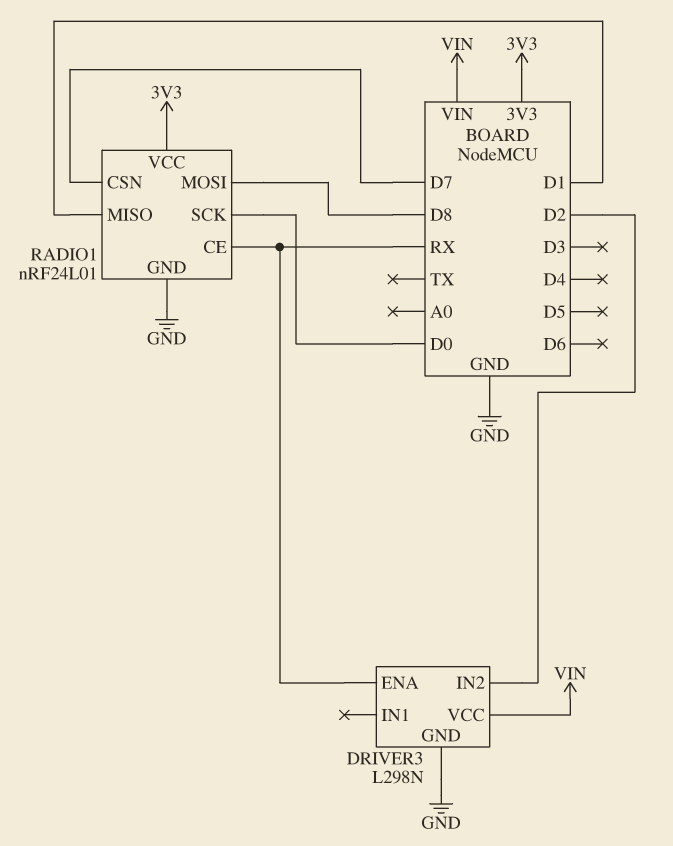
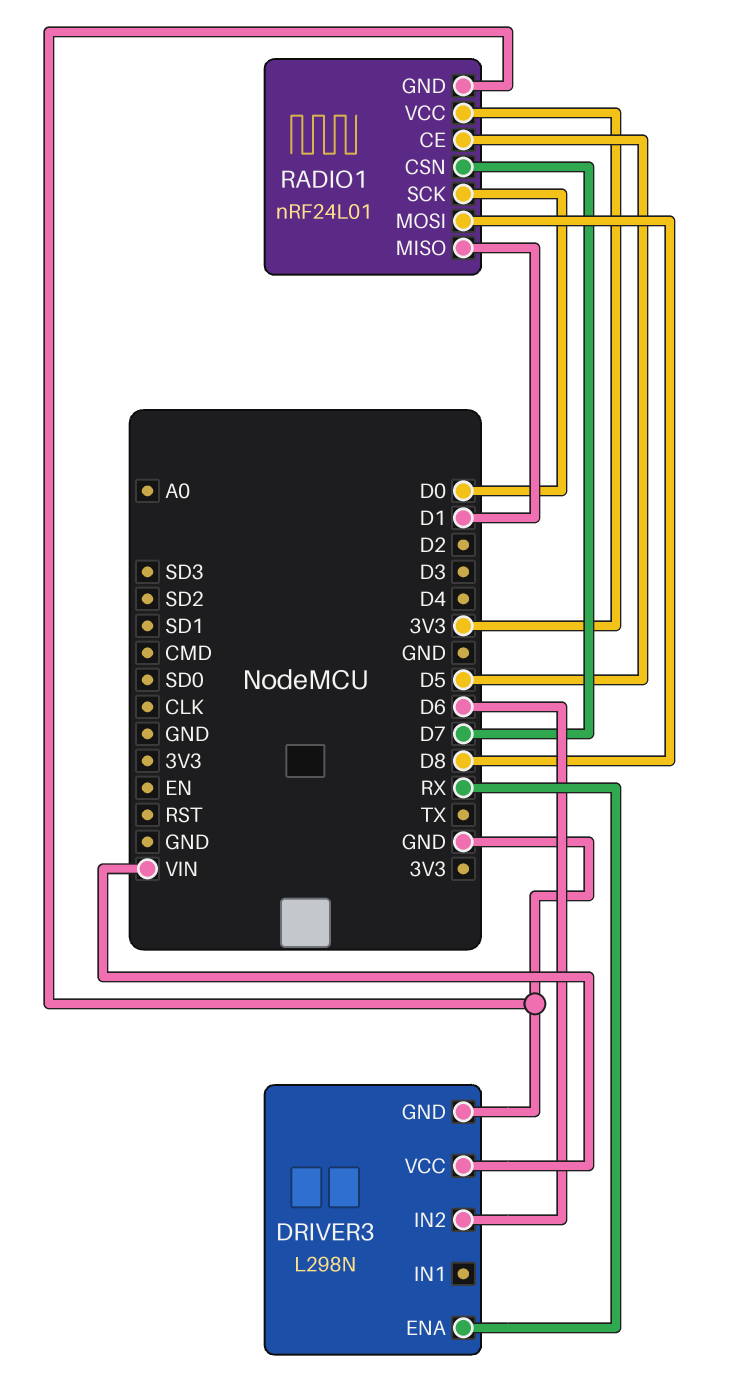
DRIVER3 pin IN2: D2 -> D6
RADIO1 pin CE: RX -> D5

